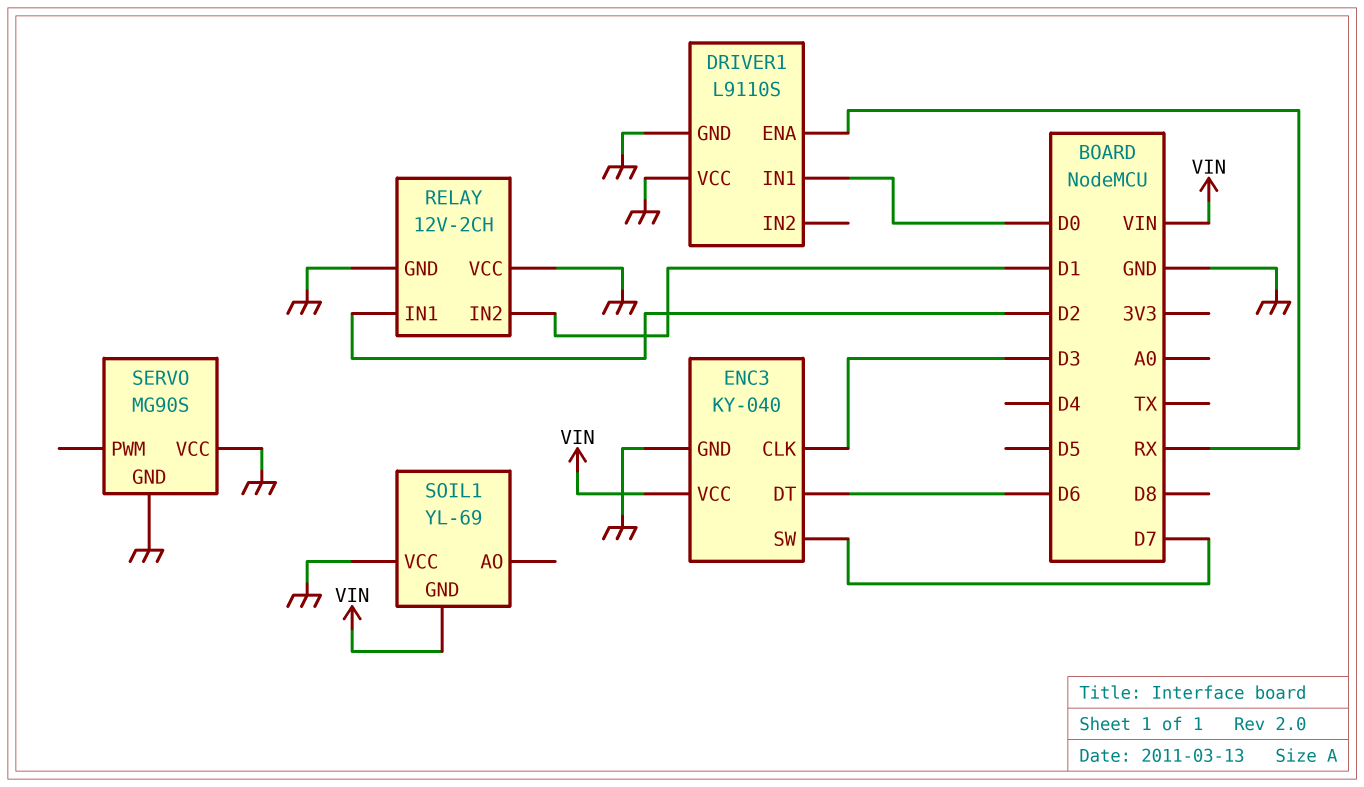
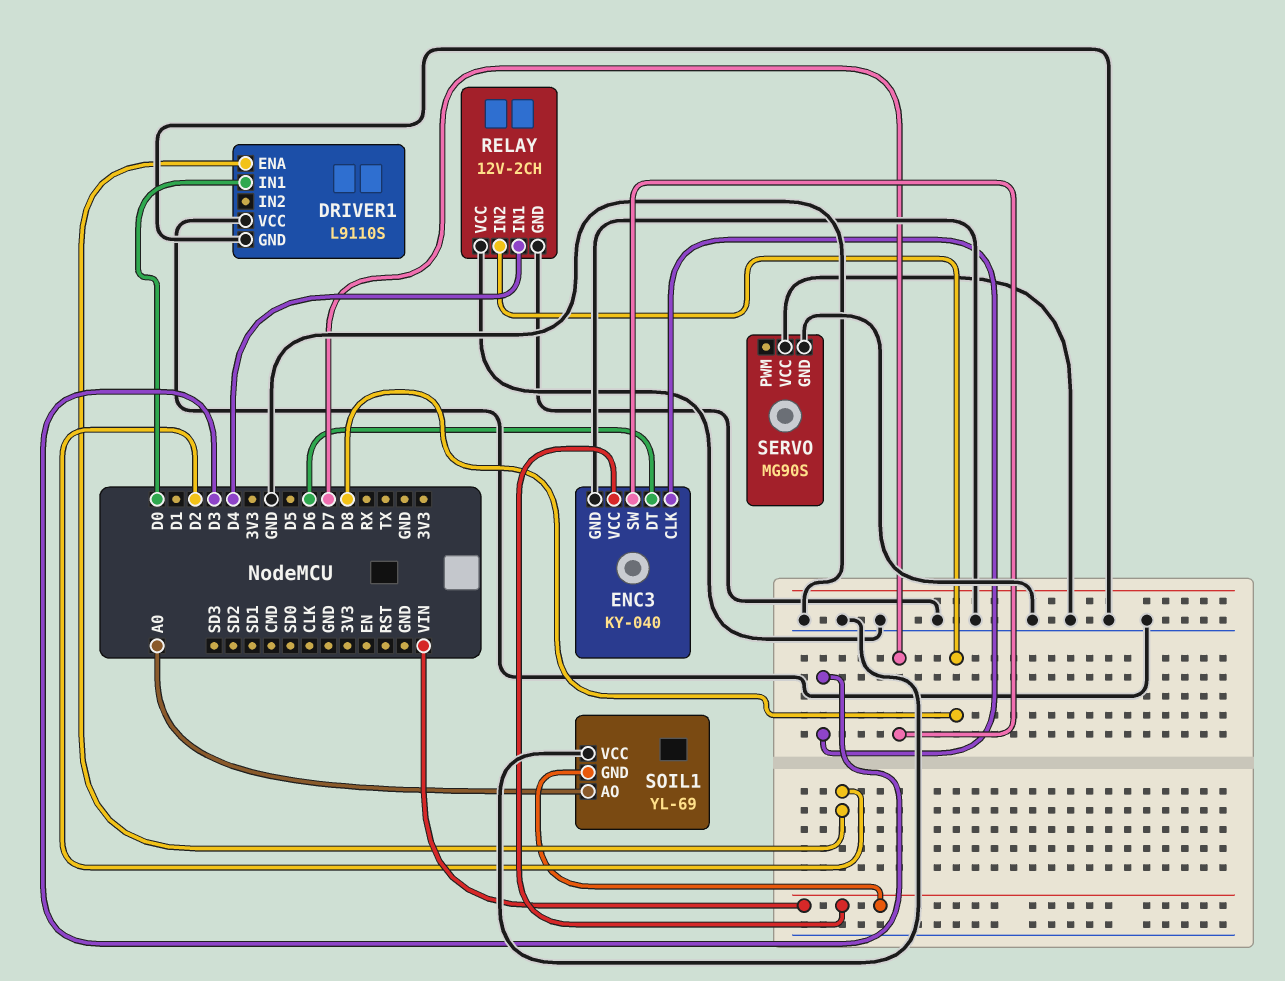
DRIVER1 pin ENA: RX -> D2
RELAY pin IN1: D2 -> D4
RELAY pin IN2: D1 -> D8
SOIL1 pin AO: none -> A0

